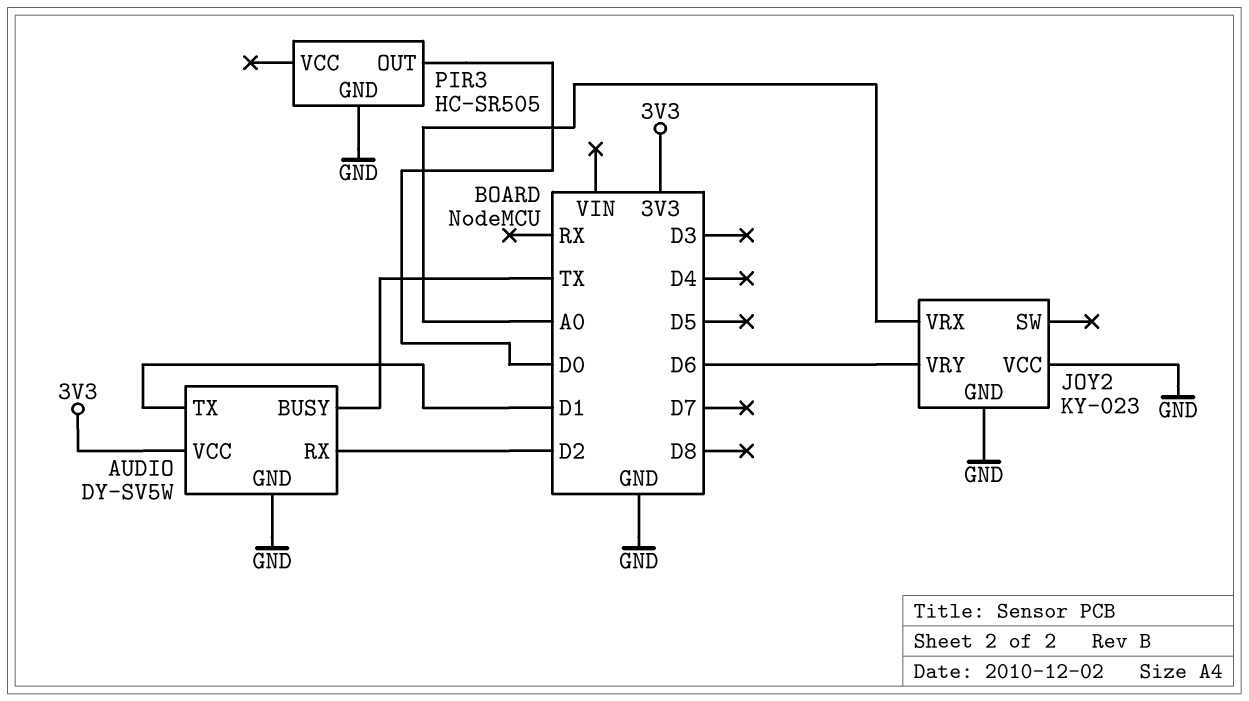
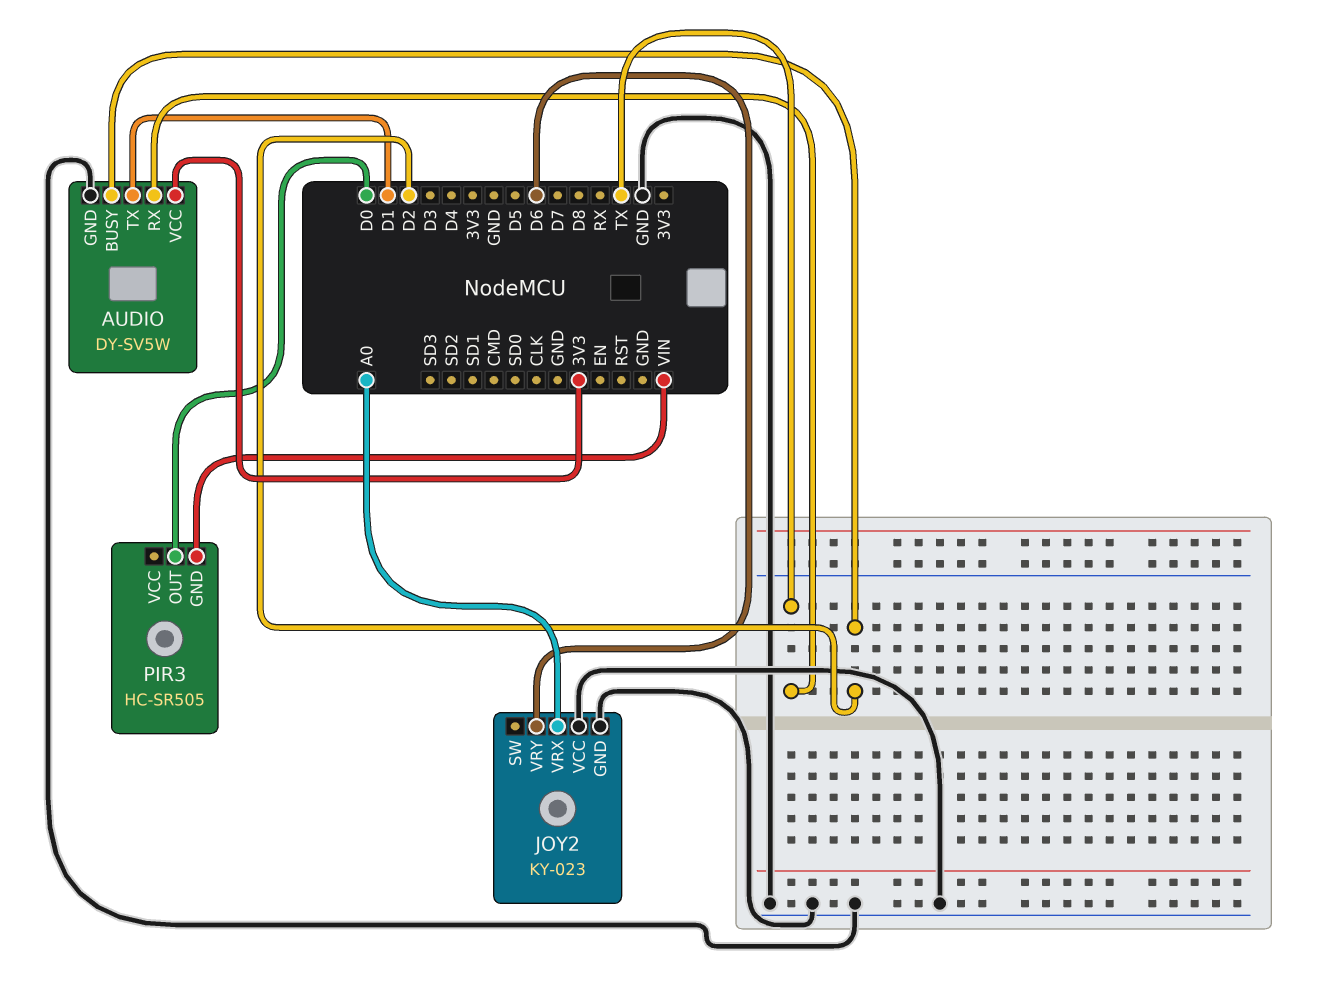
AUDIO pin BUSY: TX -> D2
AUDIO pin RX: D2 -> TX
PIR3 pin GND: GND -> VIN

